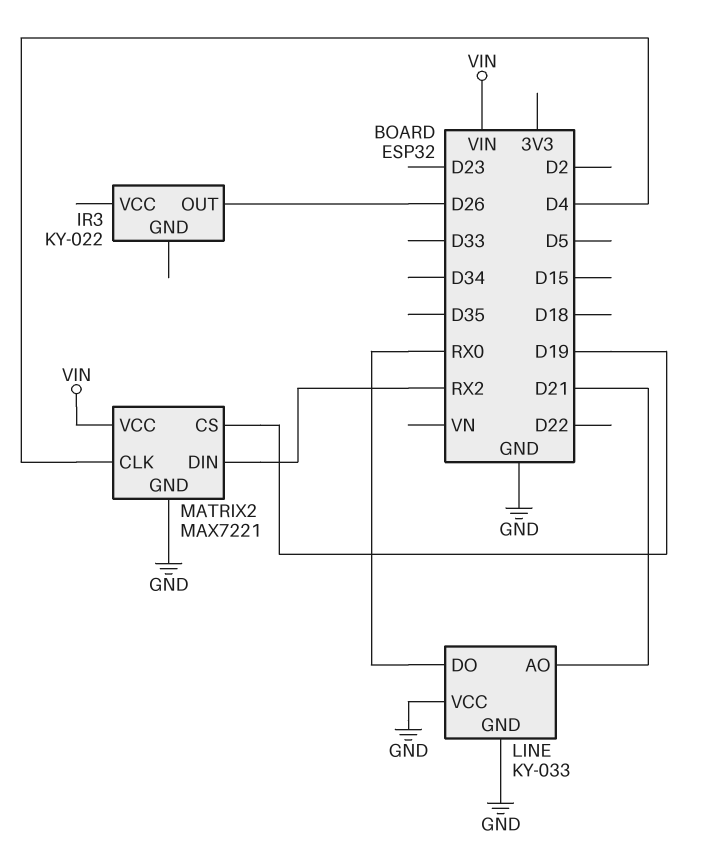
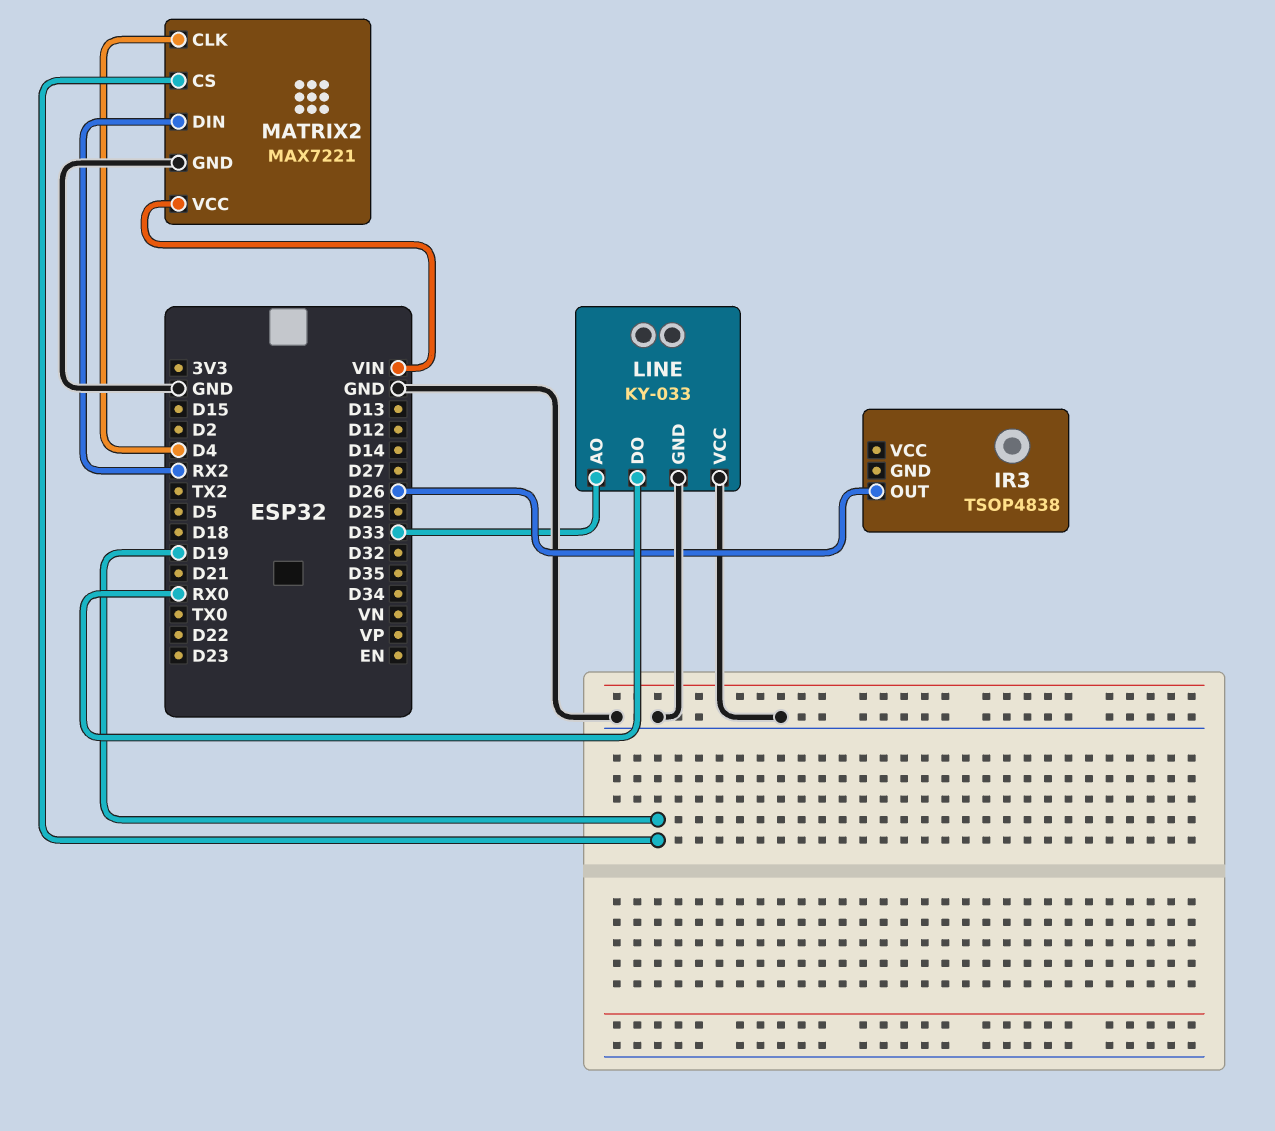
IR3: KY-022 -> TSOP4838
LINE pin AO: D21 -> D33

